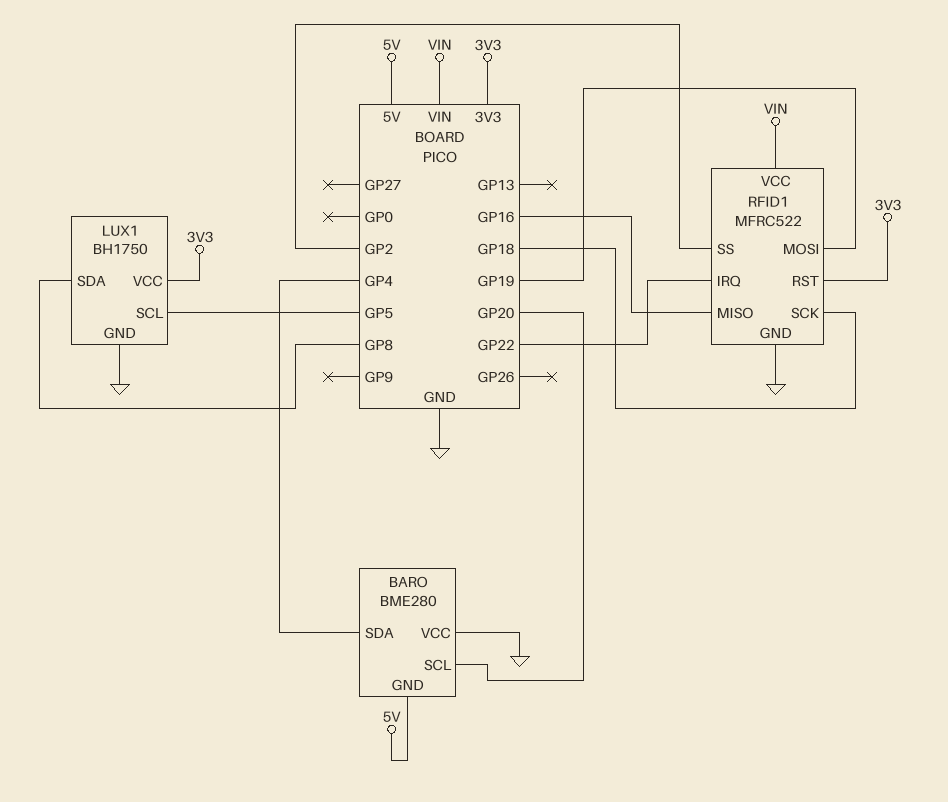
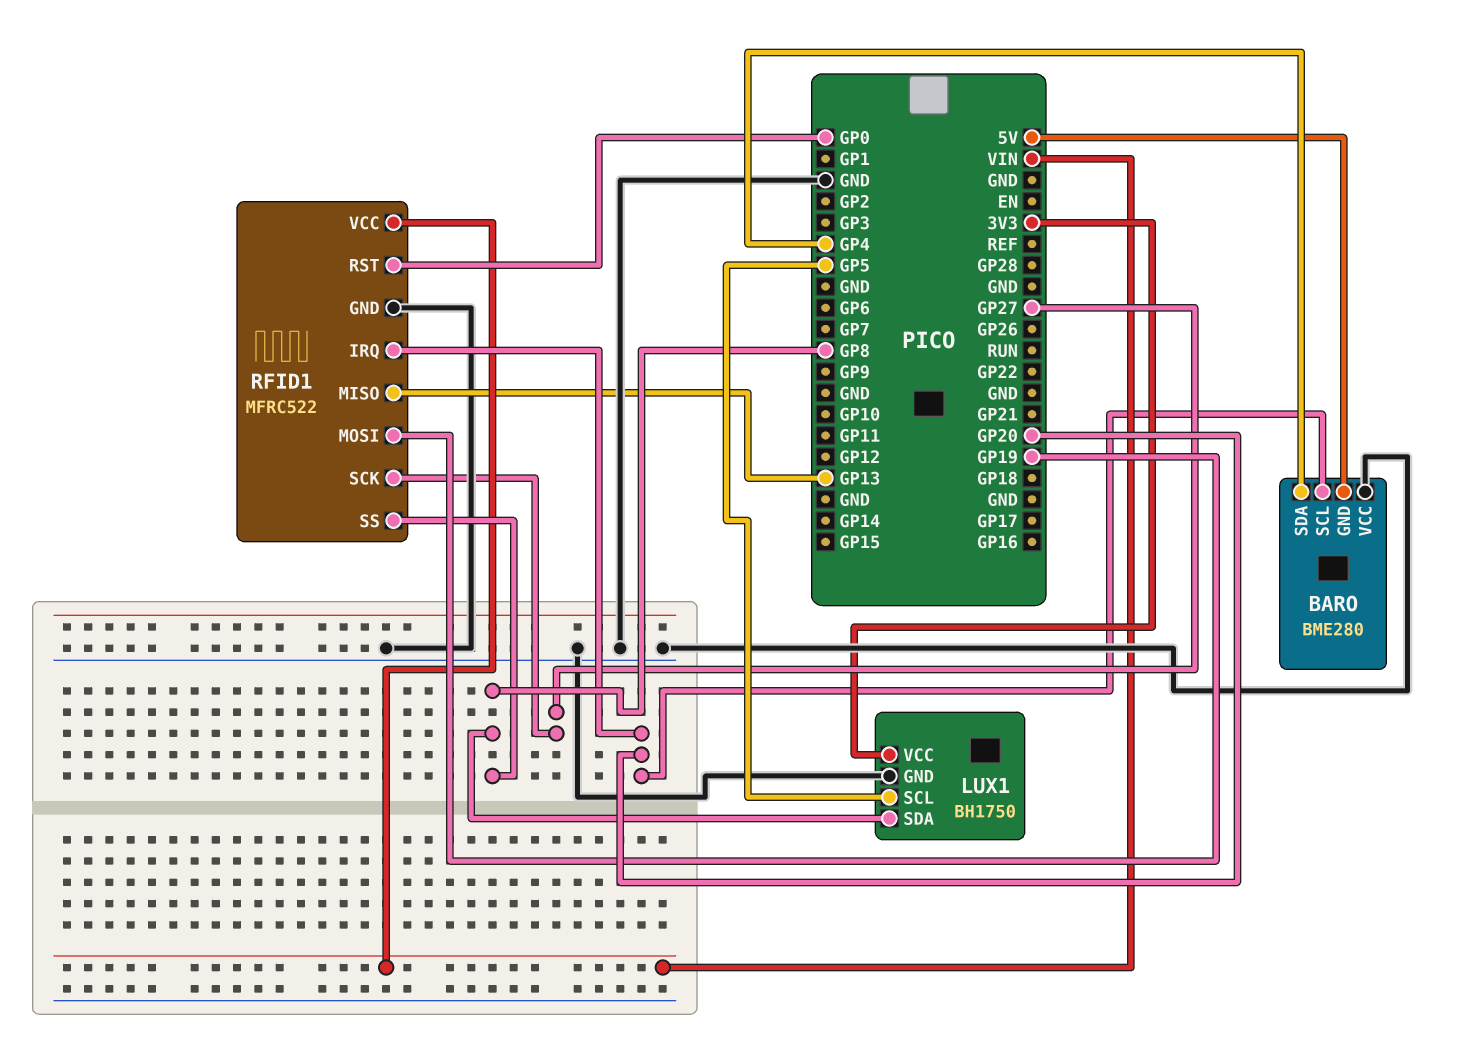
RFID1 pin IRQ: GP22 -> GP20
RFID1 pin MISO: GP16 -> GP13
RFID1 pin RST: 3V3 -> GP0
RFID1 pin SCK: GP18 -> GP27
RFID1 pin SS: GP2 -> GP8

